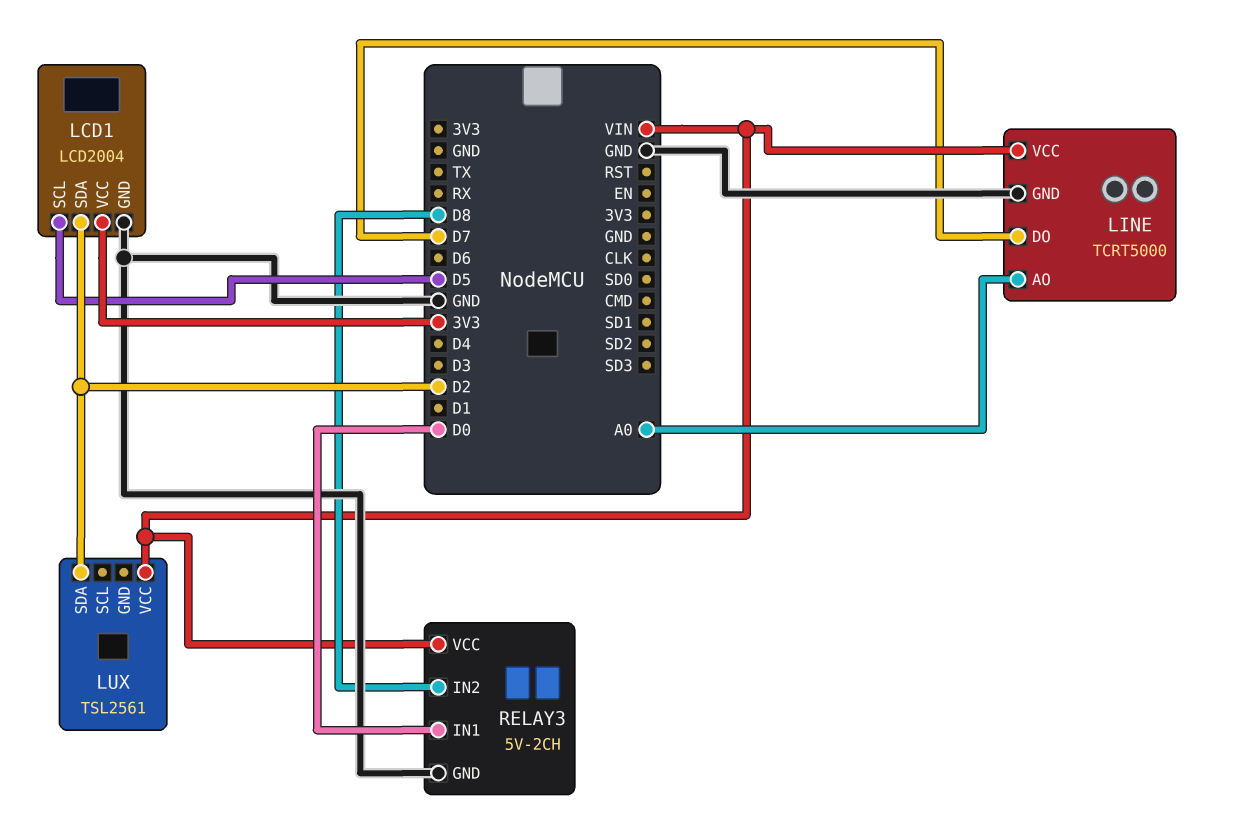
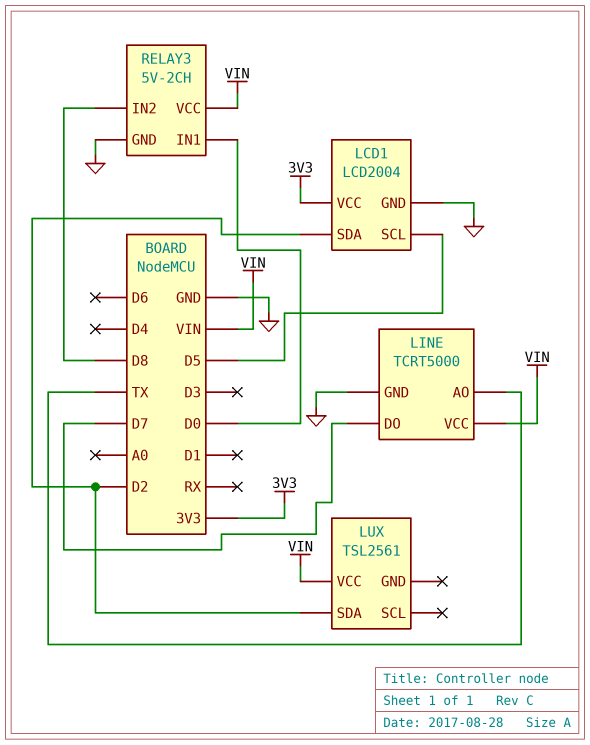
LINE pin AO: A0 -> TX

